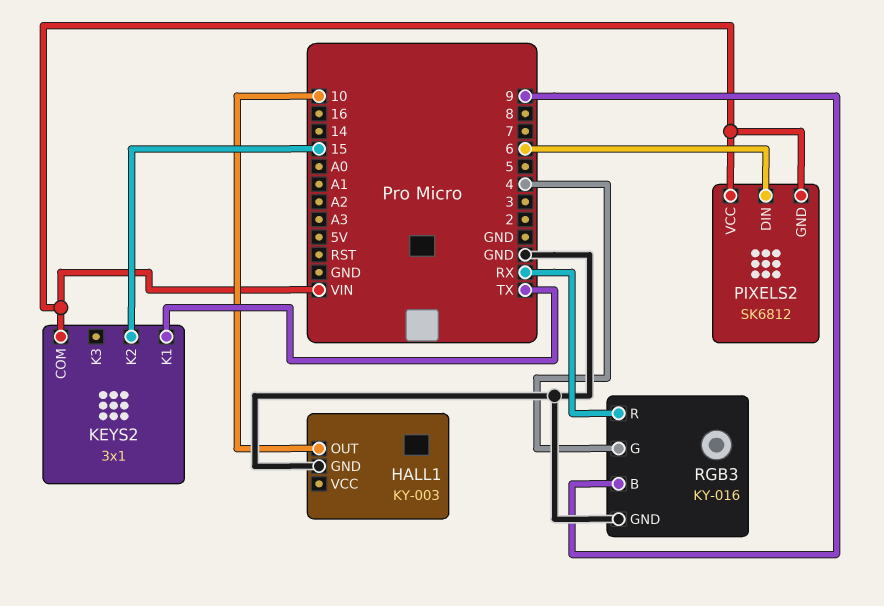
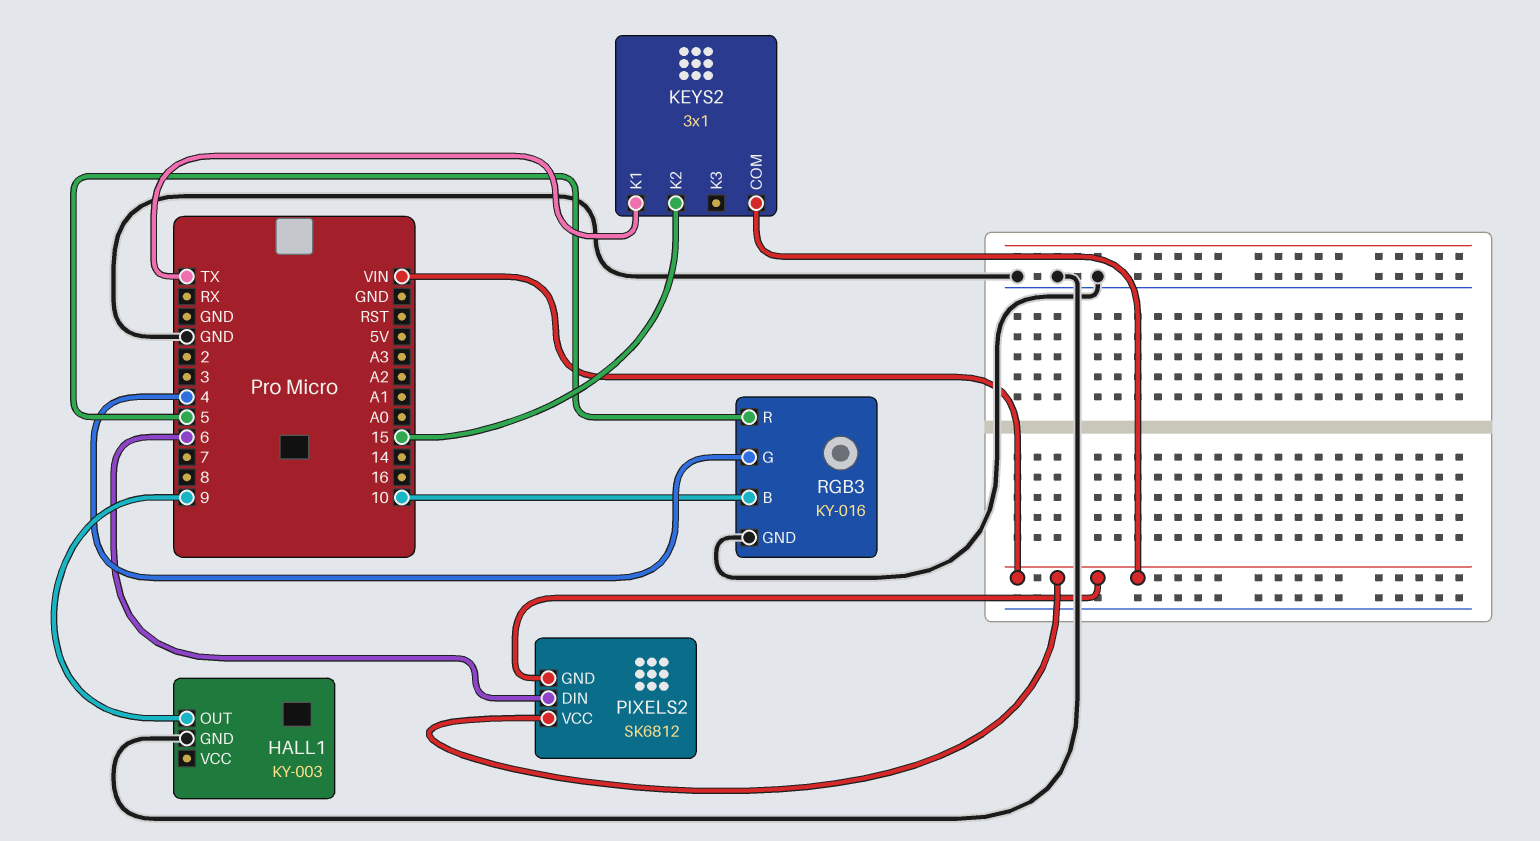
HALL1 pin OUT: 10 -> 9
RGB3 pin B: 9 -> 10
RGB3 pin R: RX -> 5

